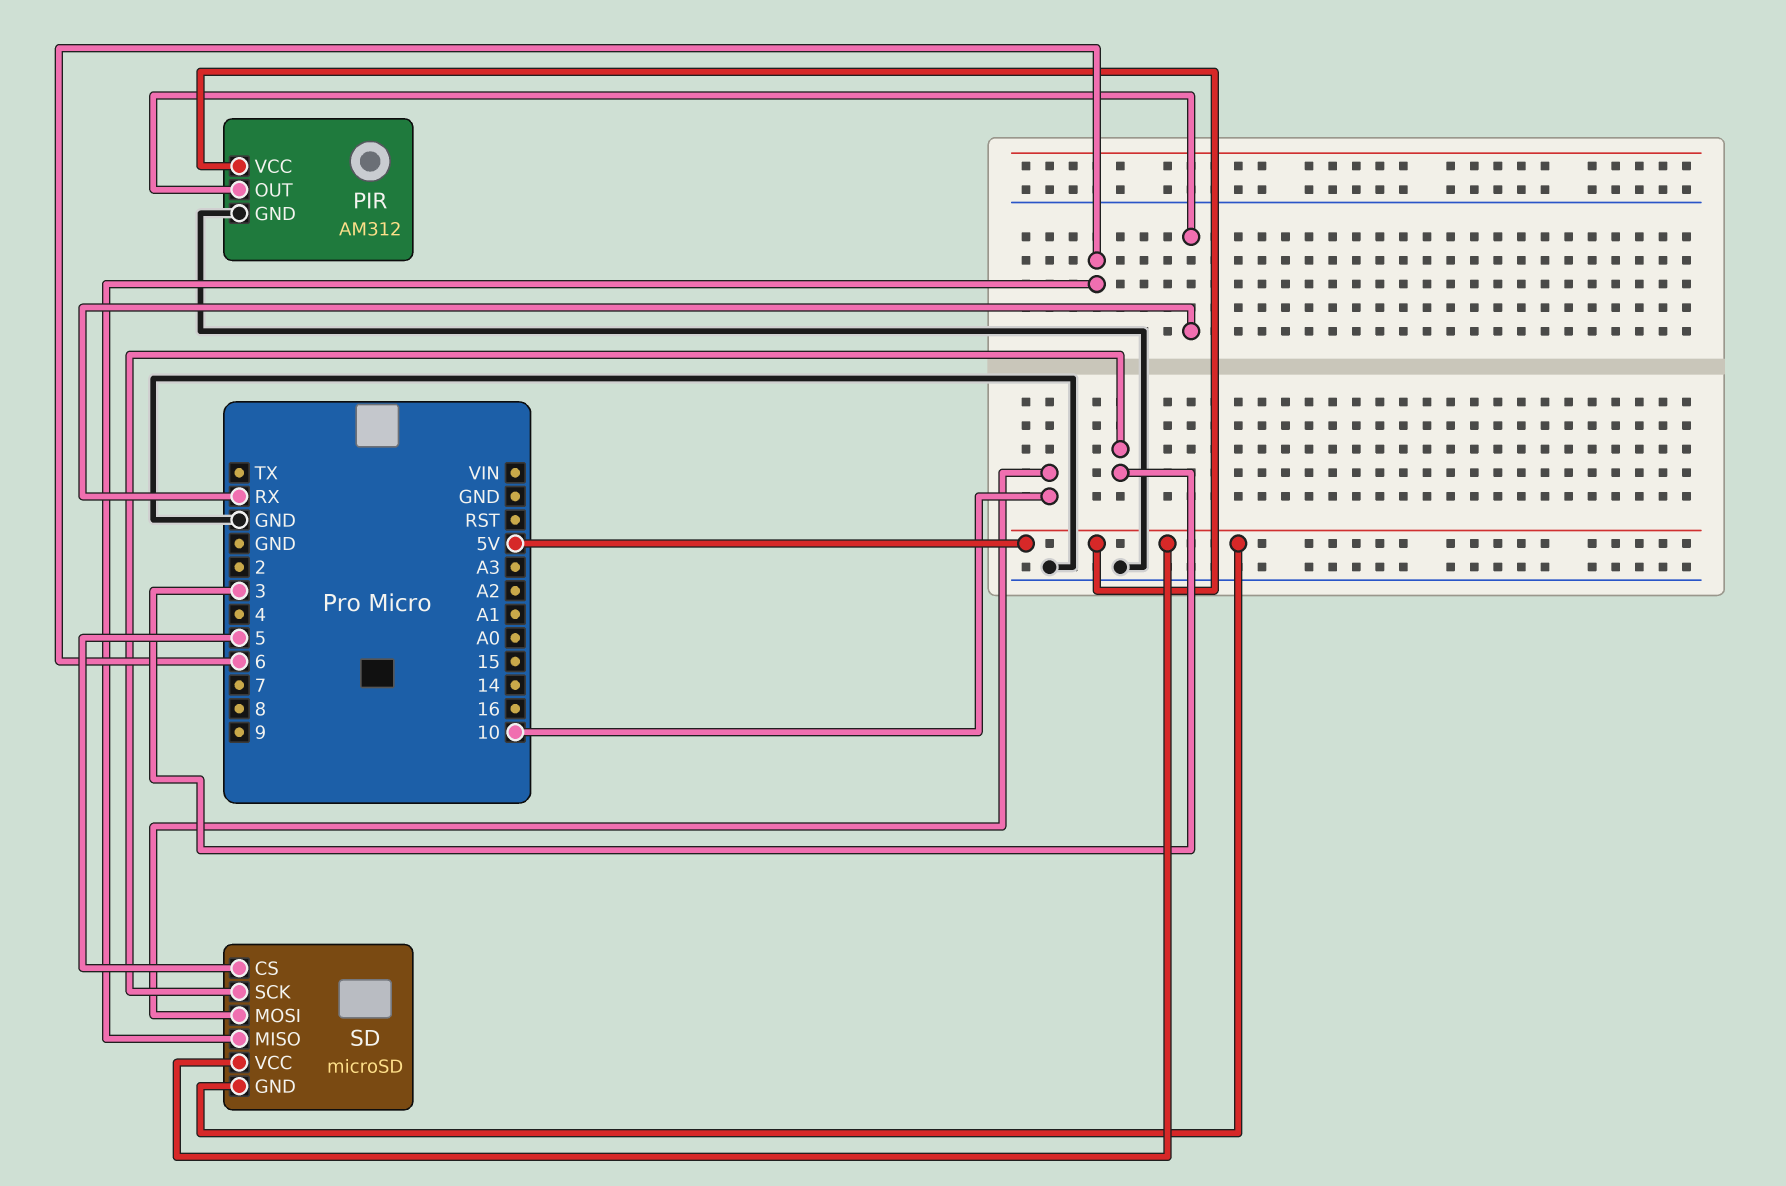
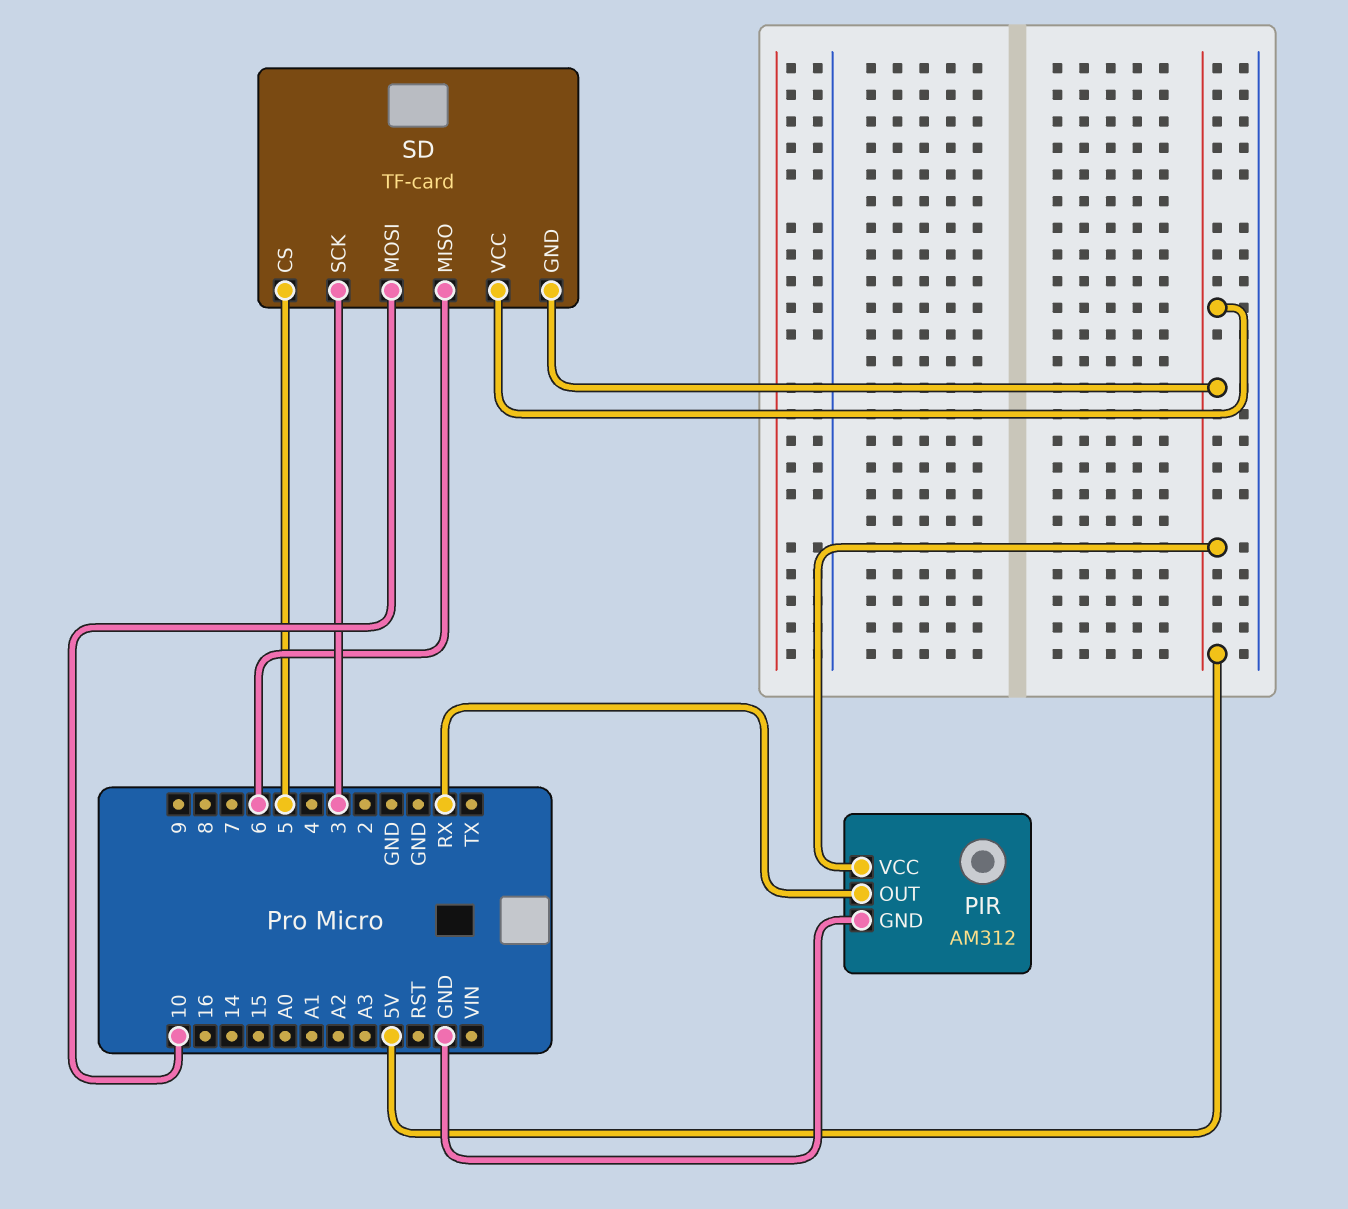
SD: microSD -> TF-card

